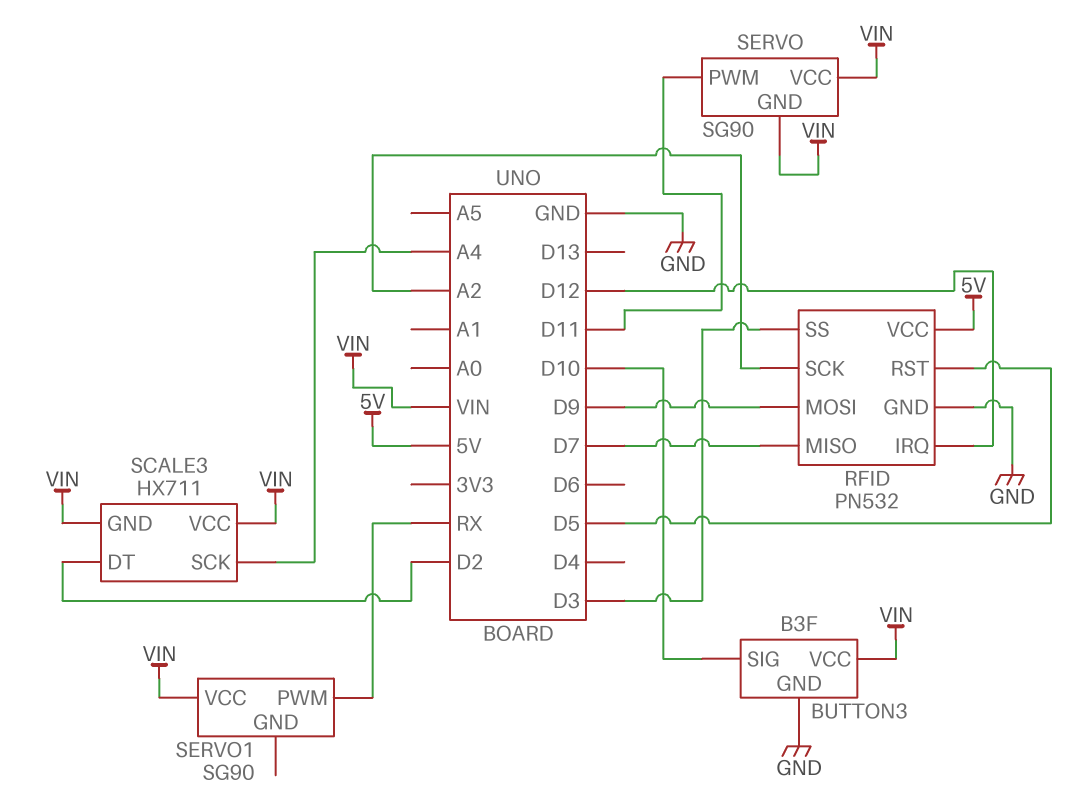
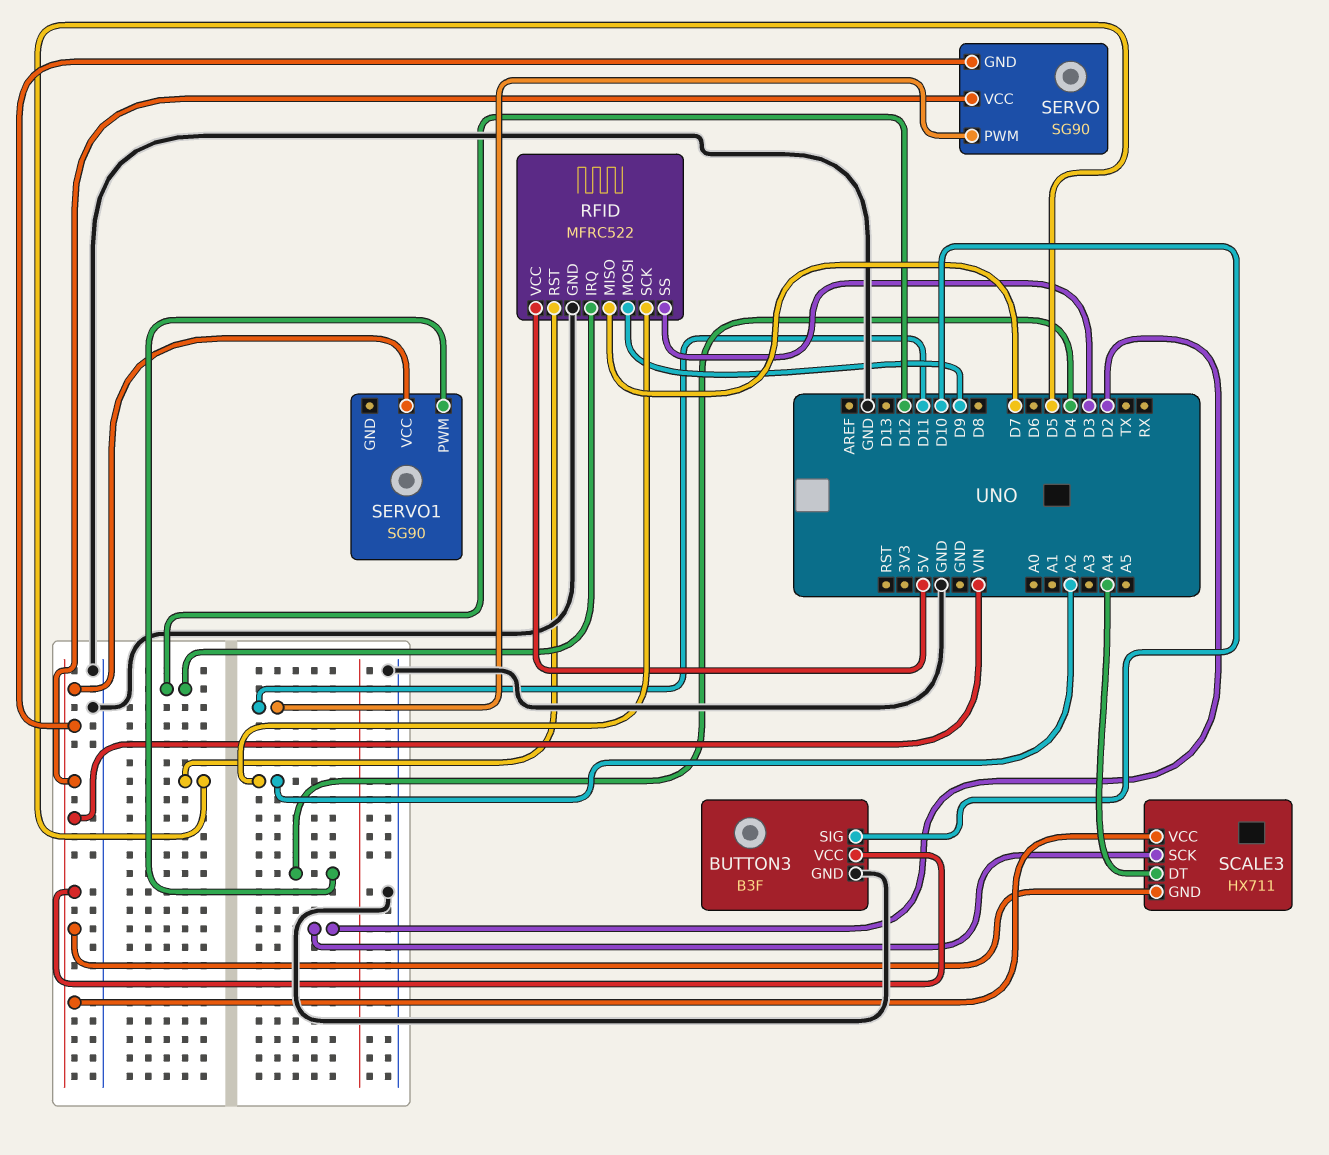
RFID: PN532 -> MFRC522
SCALE3 pin DT: D2 -> A4
SCALE3 pin SCK: A4 -> D2
SERVO1 pin PWM: RX -> D4

